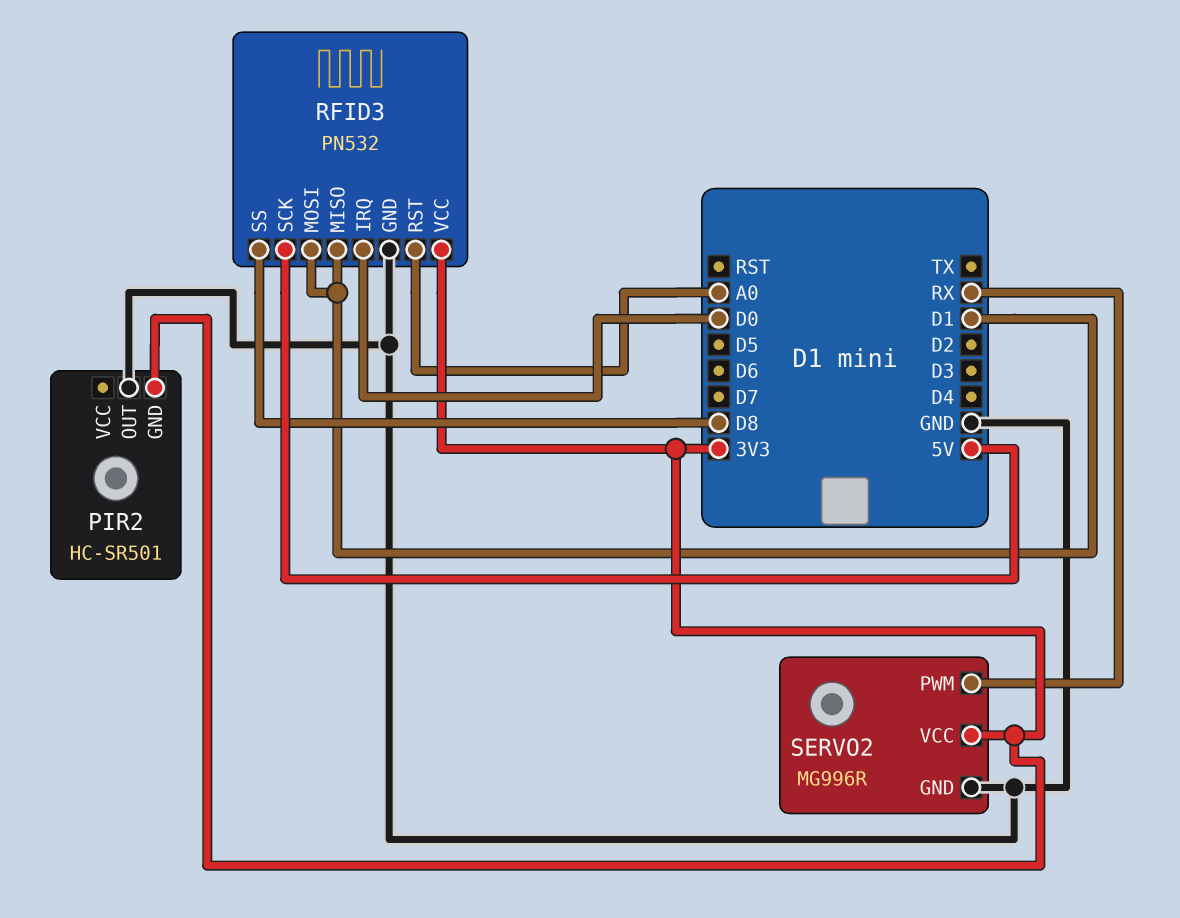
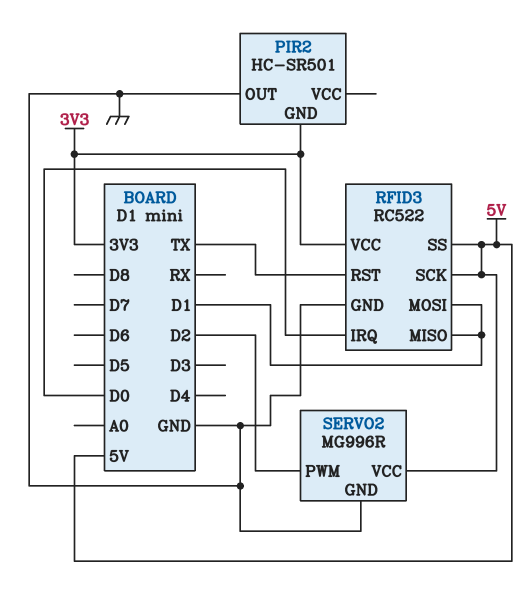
RFID3: PN532 -> RC522
RFID3 pin RST: A0 -> TX
RFID3 pin SS: D8 -> 5V
SERVO2 pin PWM: RX -> D2
SERVO2 pin VCC: 3V3 -> 5V

